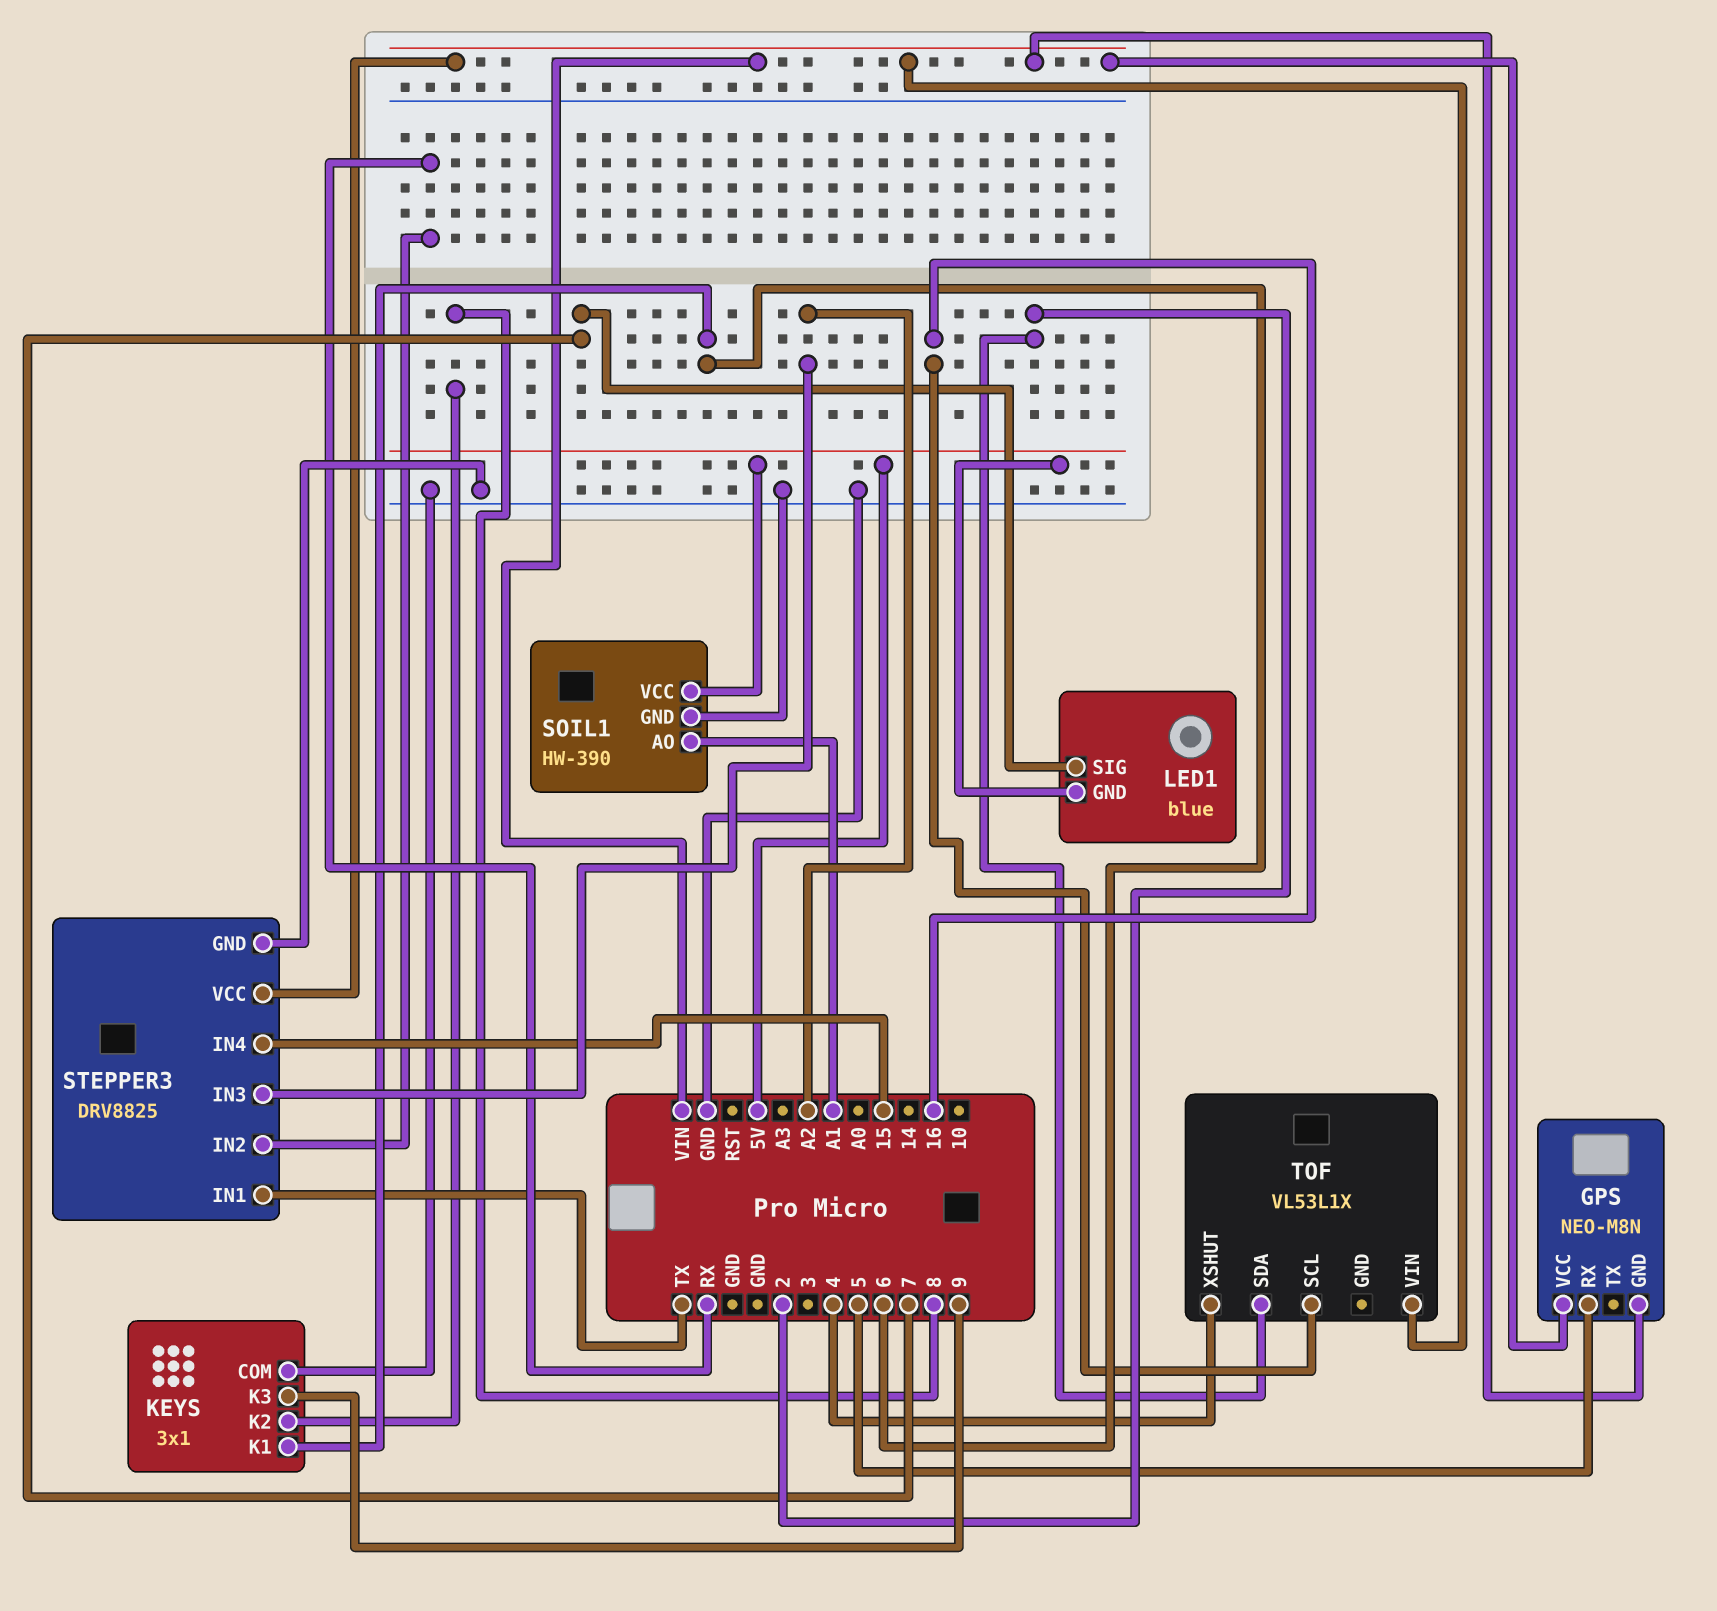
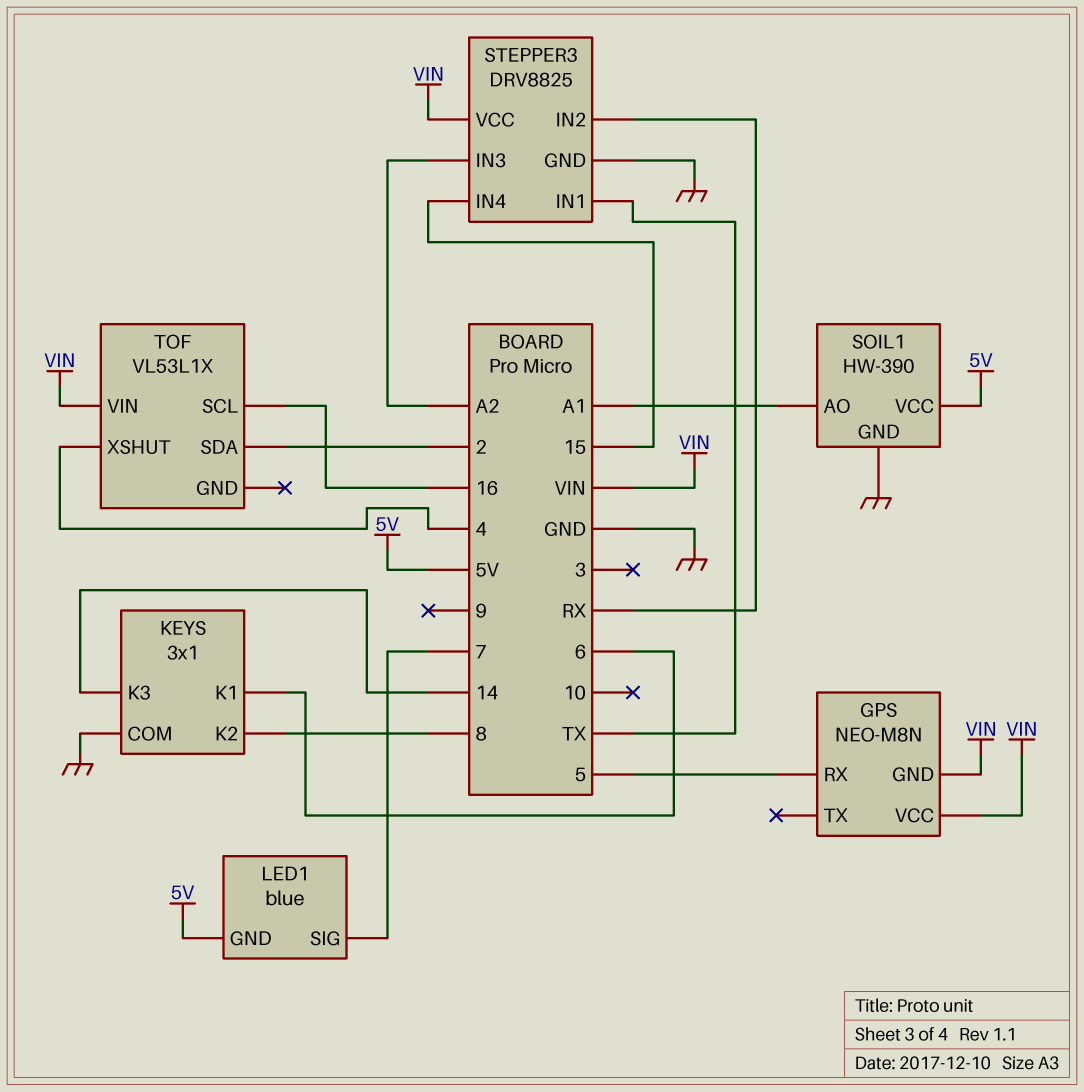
KEYS pin K3: 9 -> 14

